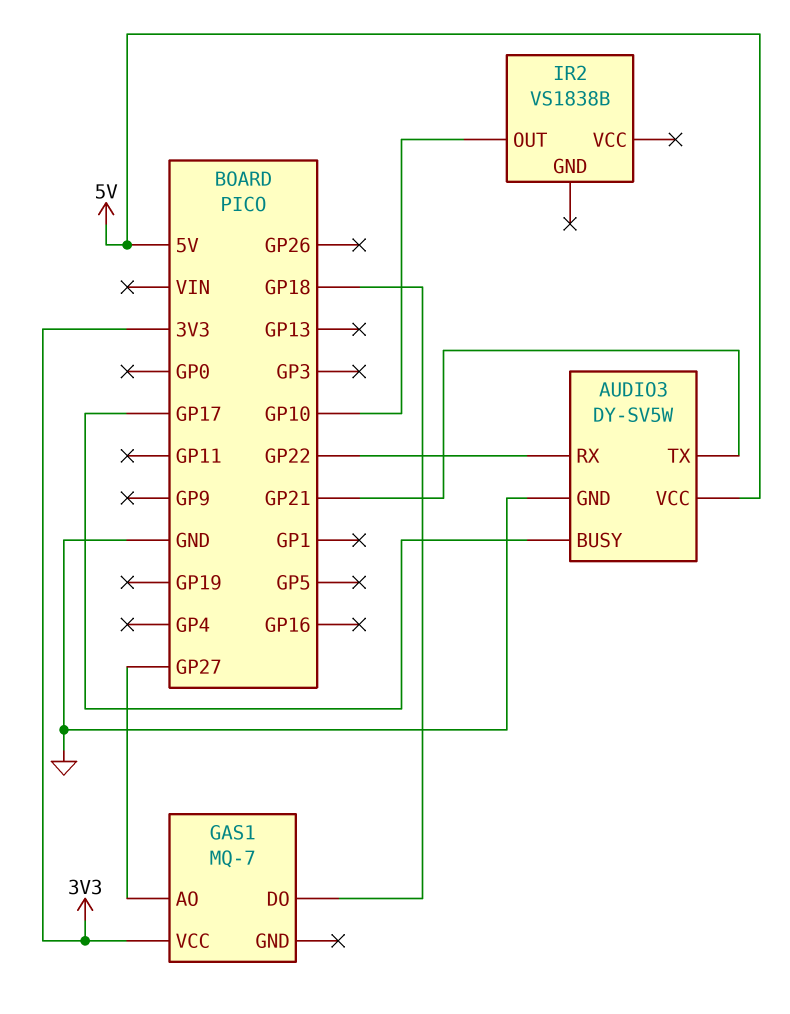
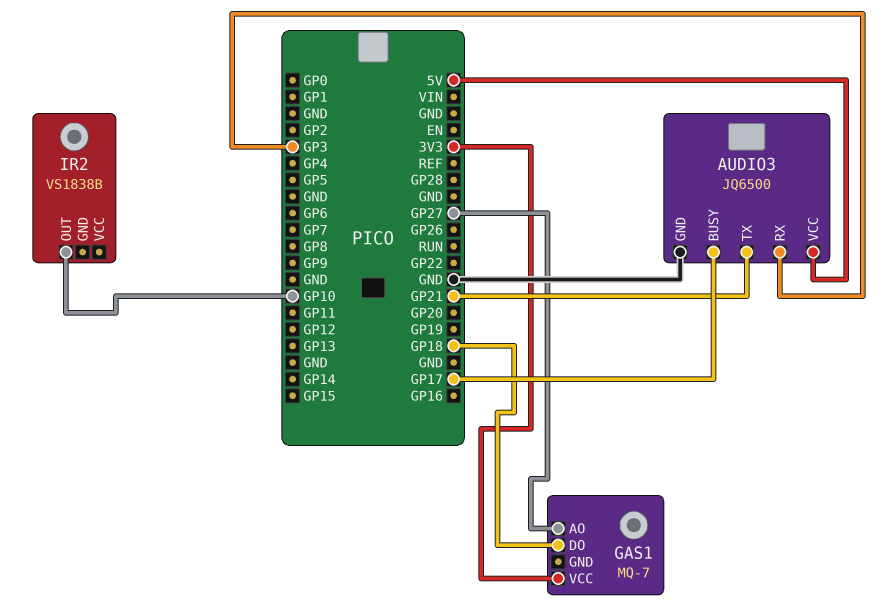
AUDIO3: DY-SV5W -> JQ6500
AUDIO3 pin RX: GP22 -> GP3

